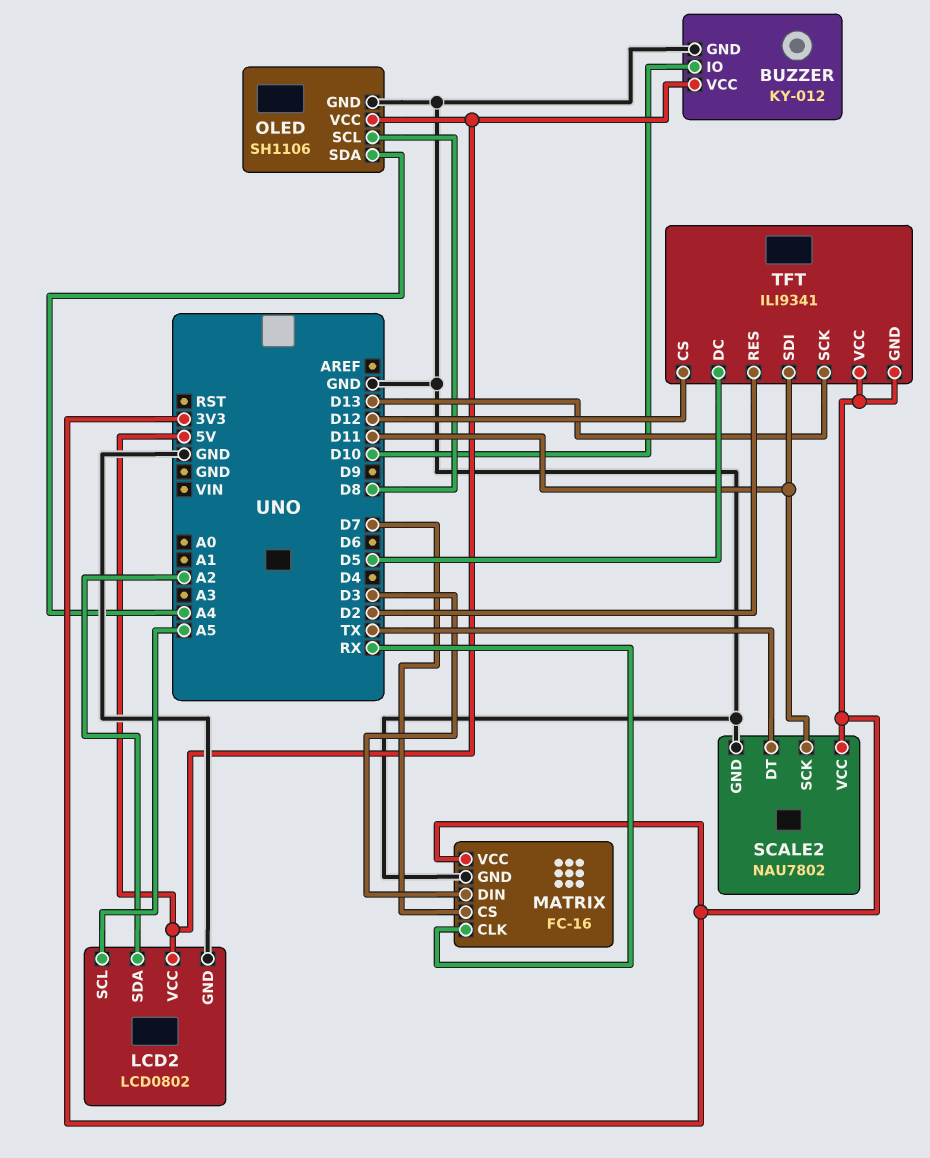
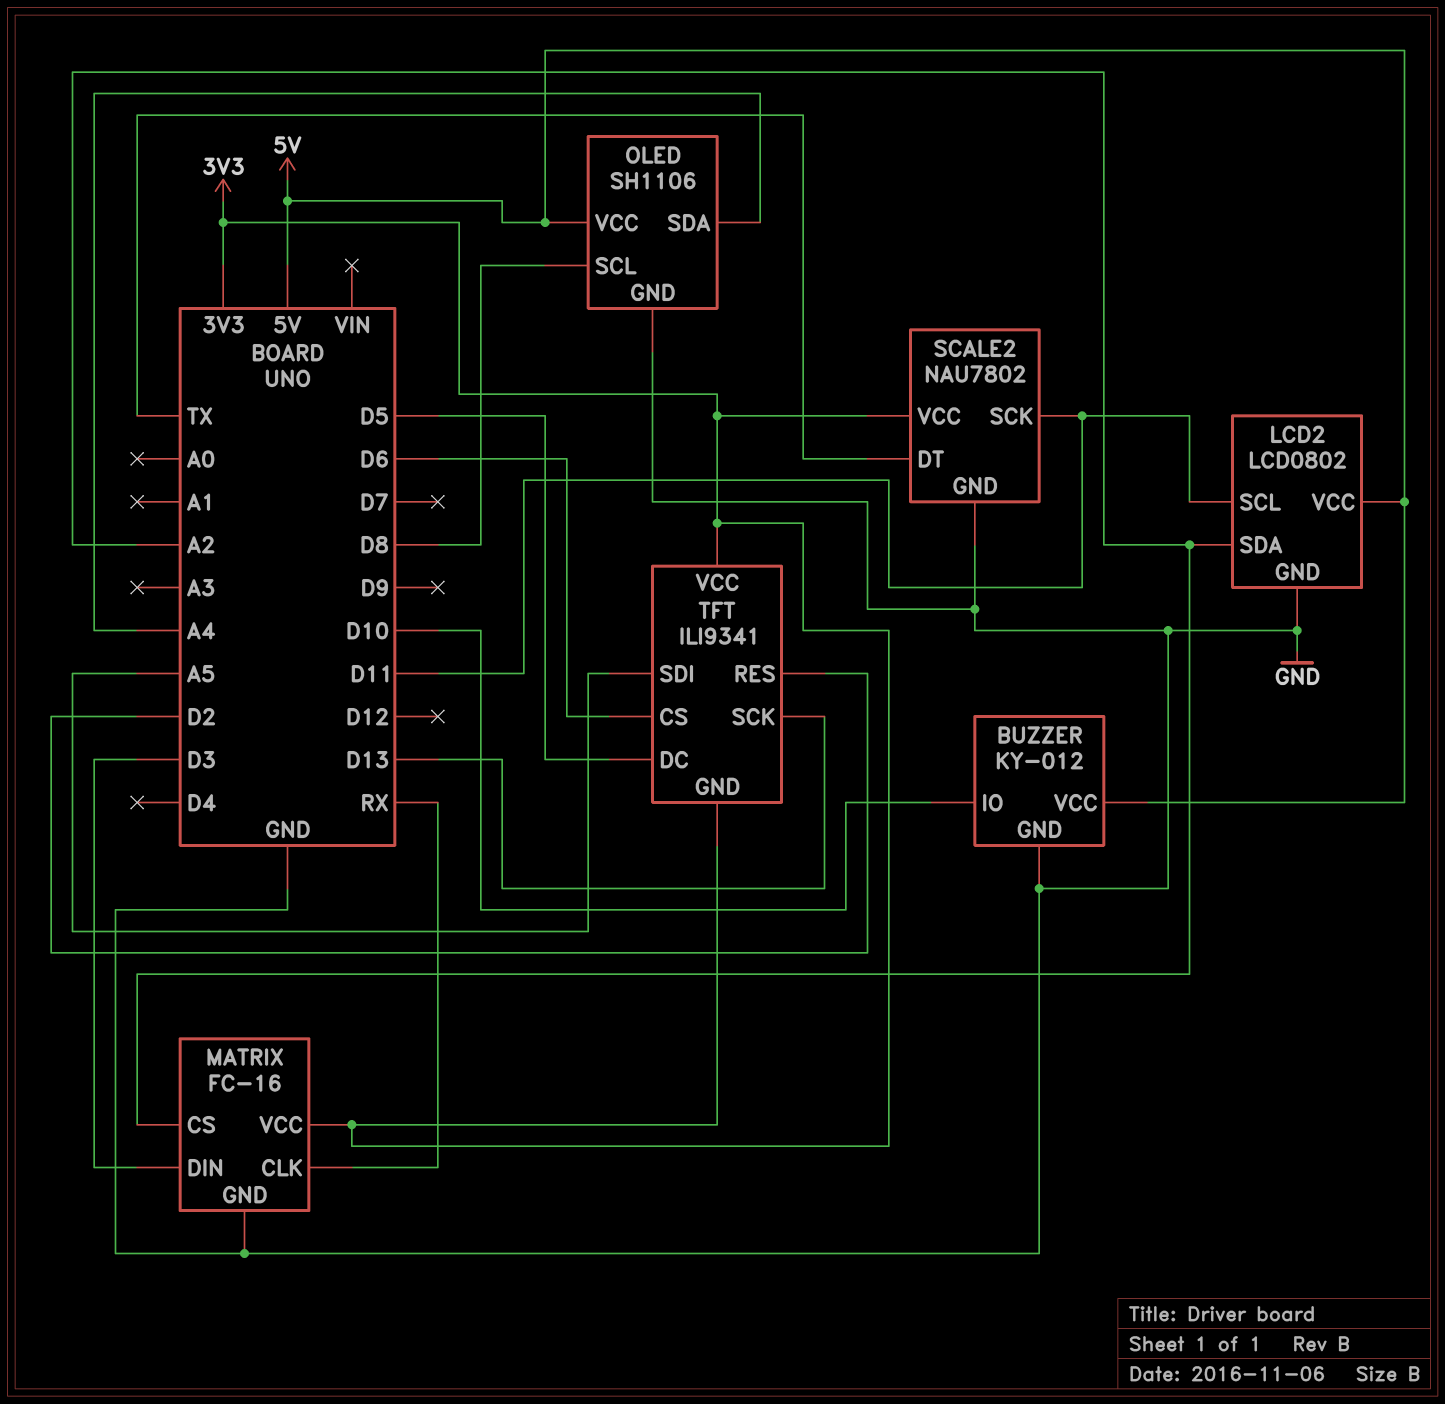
LCD2 pin SCL: A5 -> D11
MATRIX pin CS: D7 -> A2
TFT pin CS: D12 -> D6
TFT pin SDI: D11 -> A5

